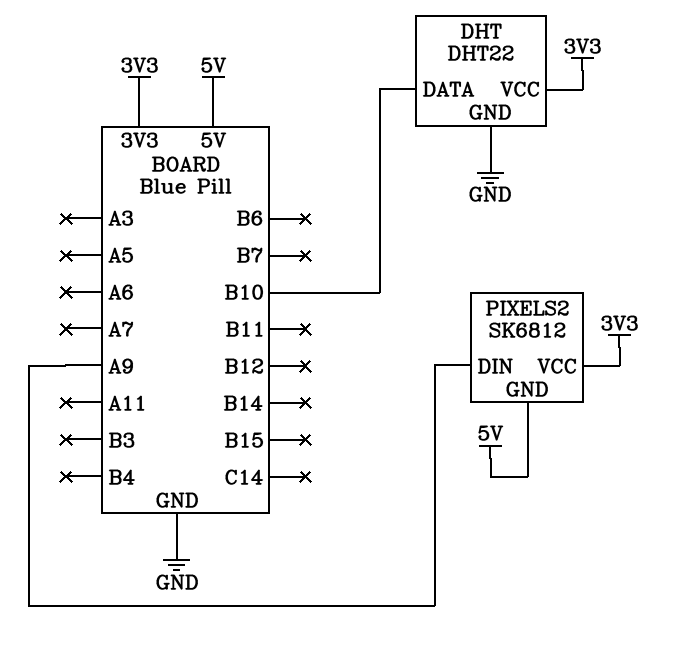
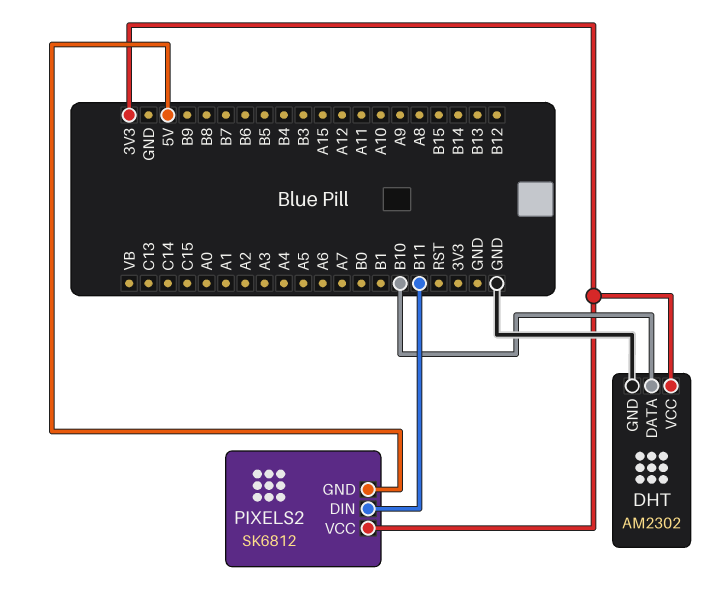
DHT: DHT22 -> AM2302
PIXELS2 pin DIN: A9 -> B11

